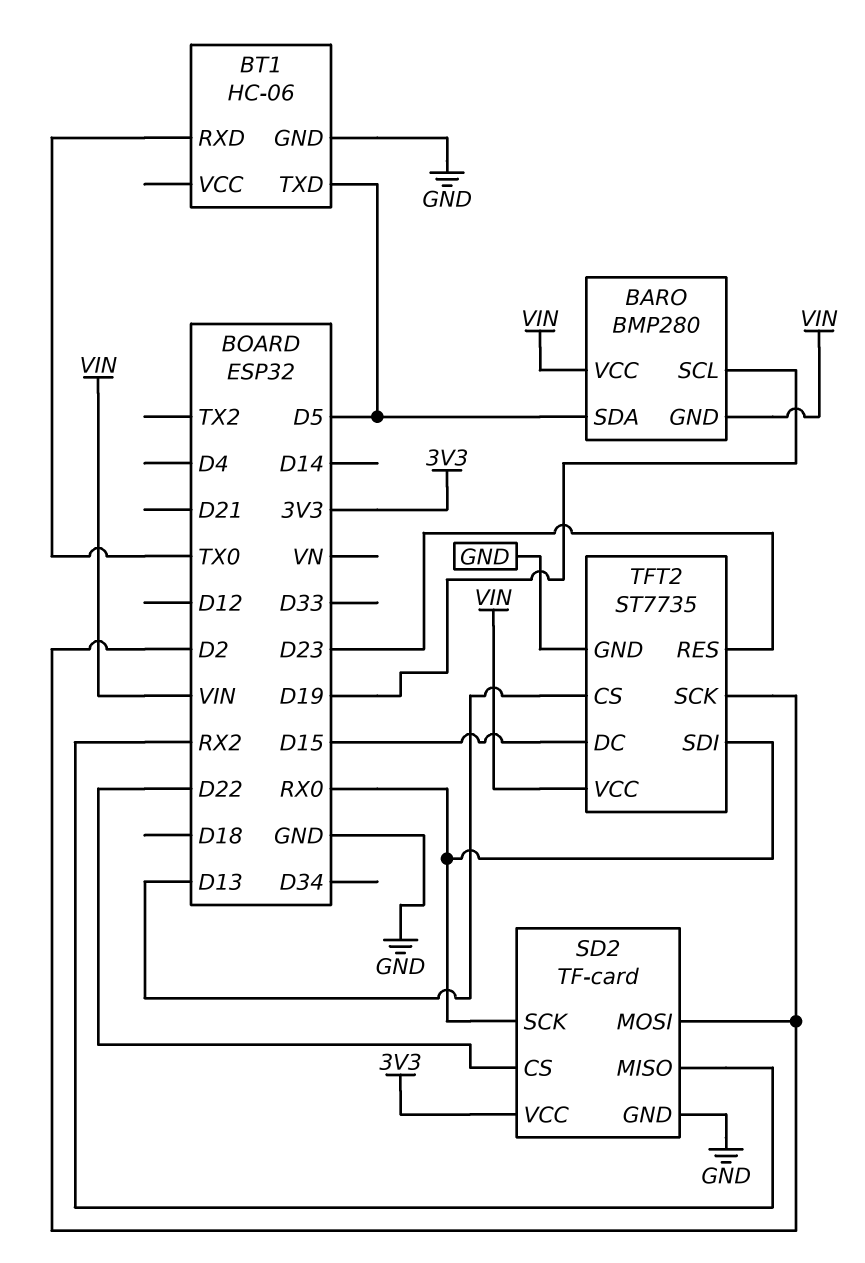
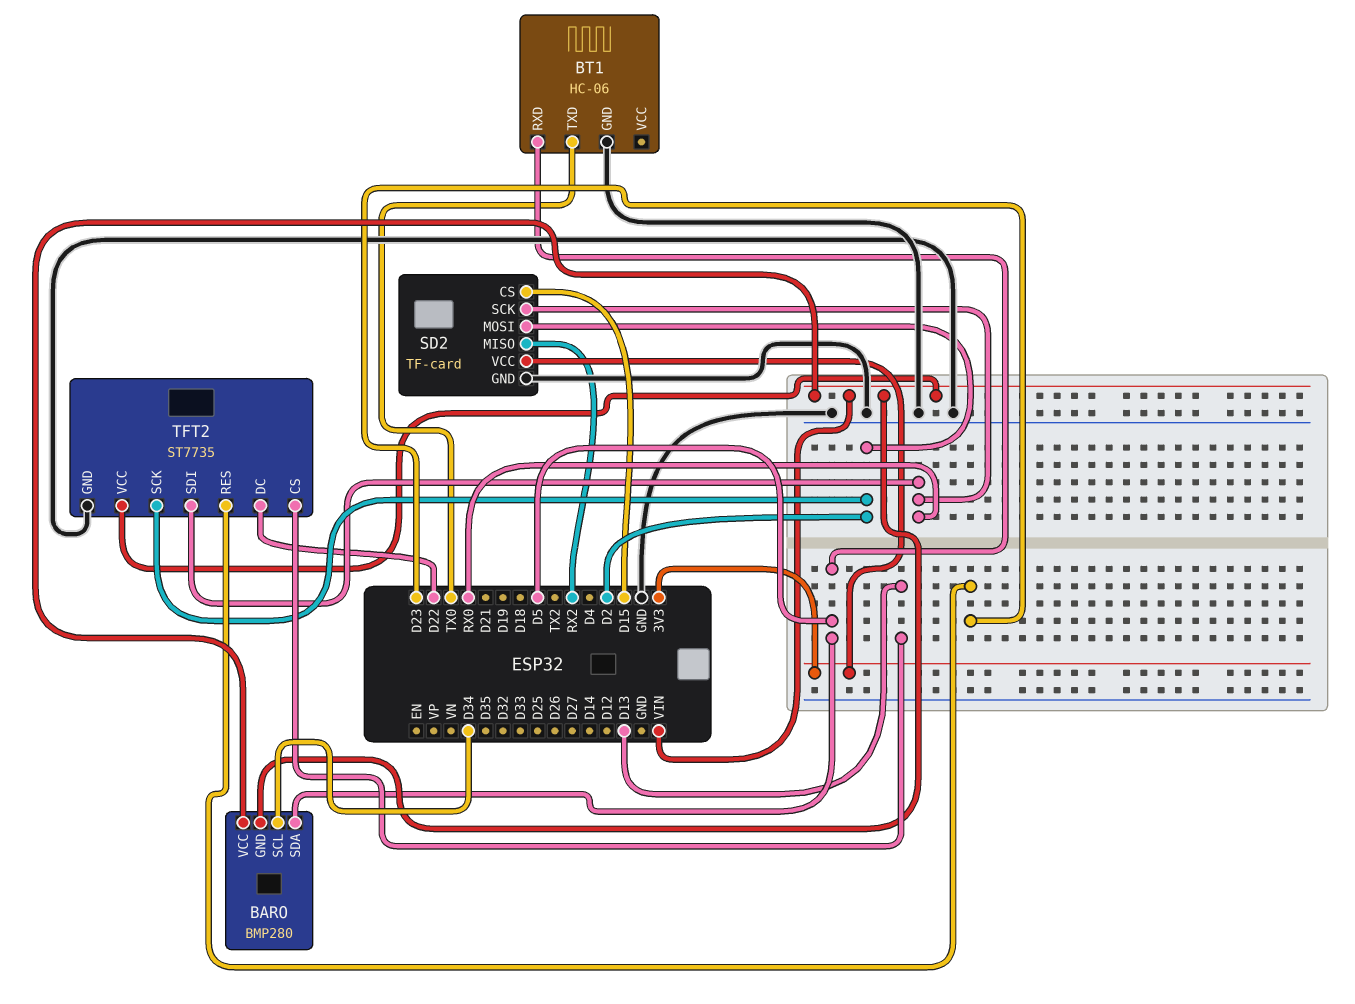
BARO pin SCL: D19 -> D34
BT1 pin RXD: TX0 -> D5
BT1 pin TXD: D5 -> TX0
SD2 pin CS: D22 -> D15
TFT2 pin DC: D15 -> D22

